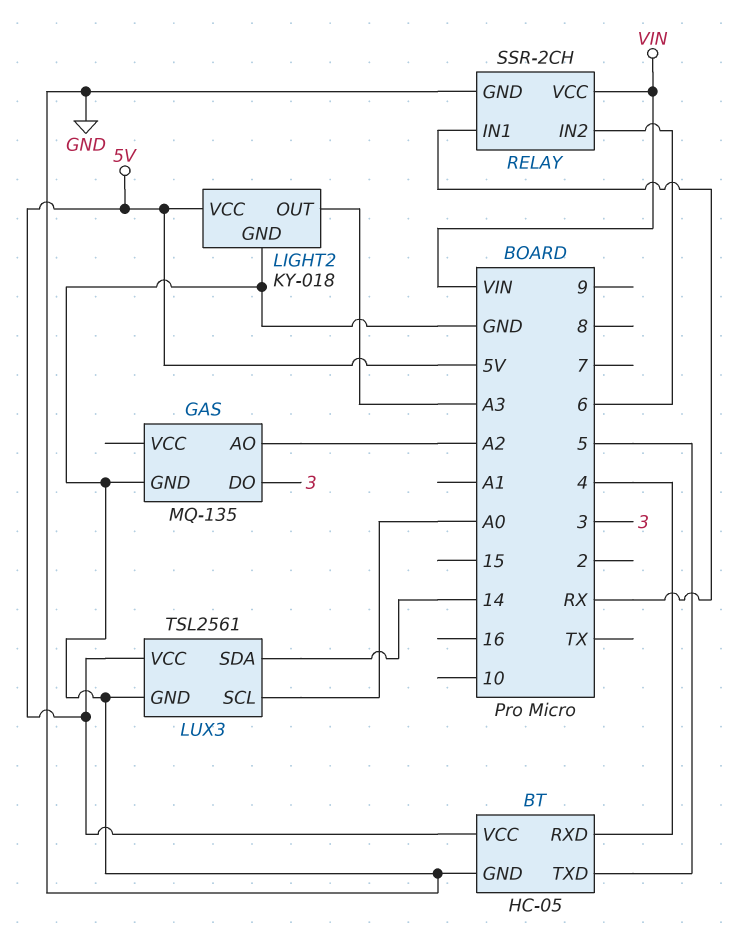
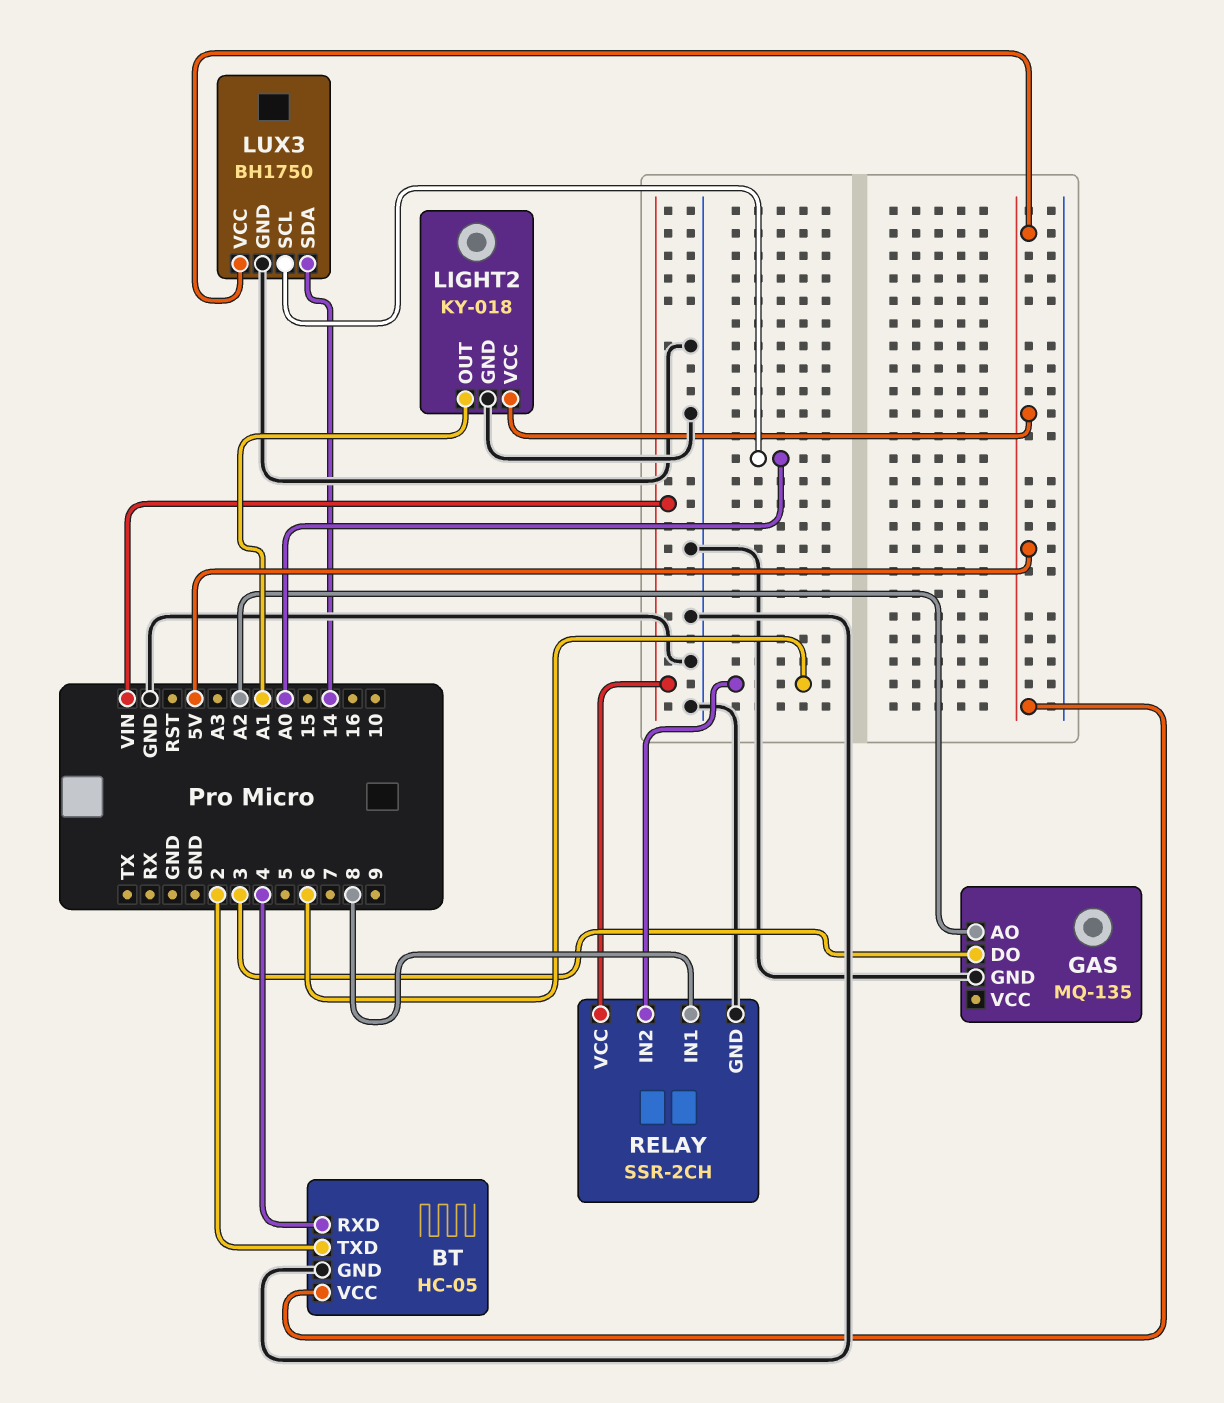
BT pin TXD: 5 -> 2
LIGHT2 pin OUT: A3 -> A1
LUX3: TSL2561 -> BH1750
RELAY pin IN1: RX -> 8

